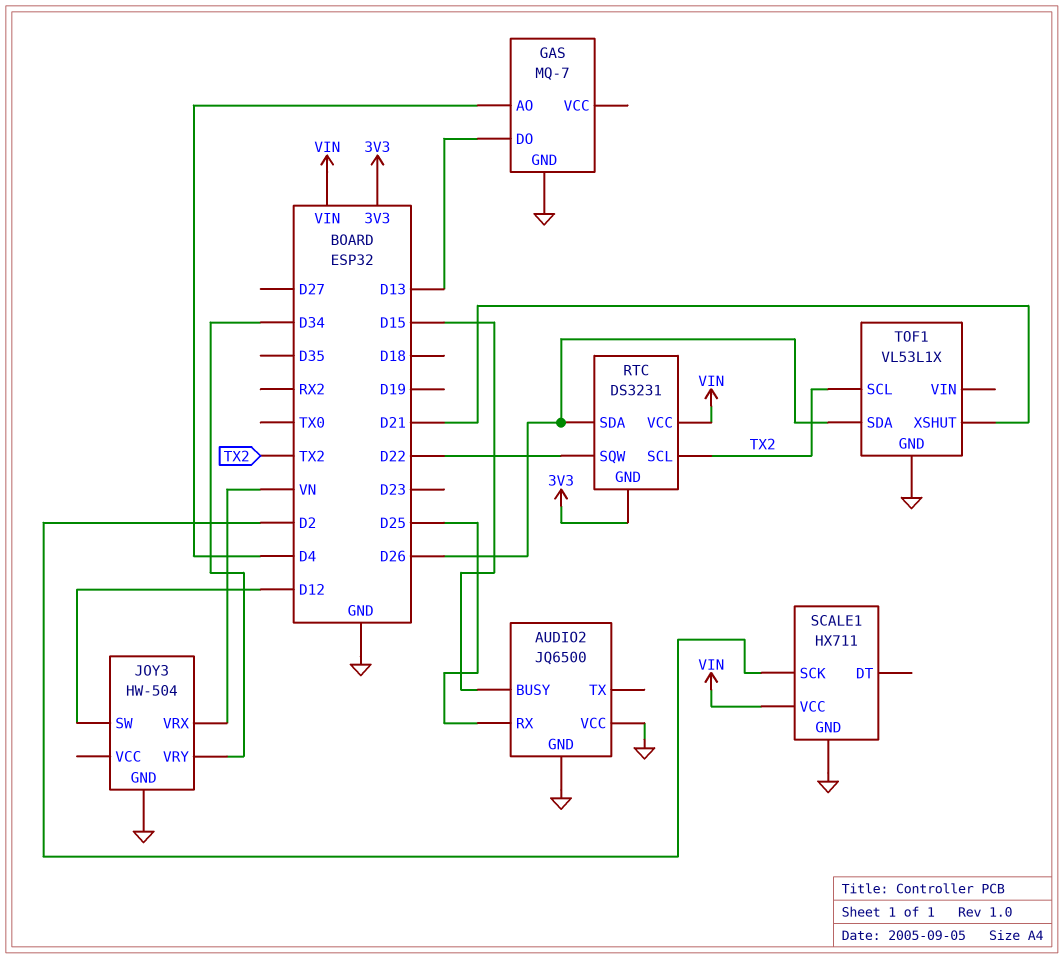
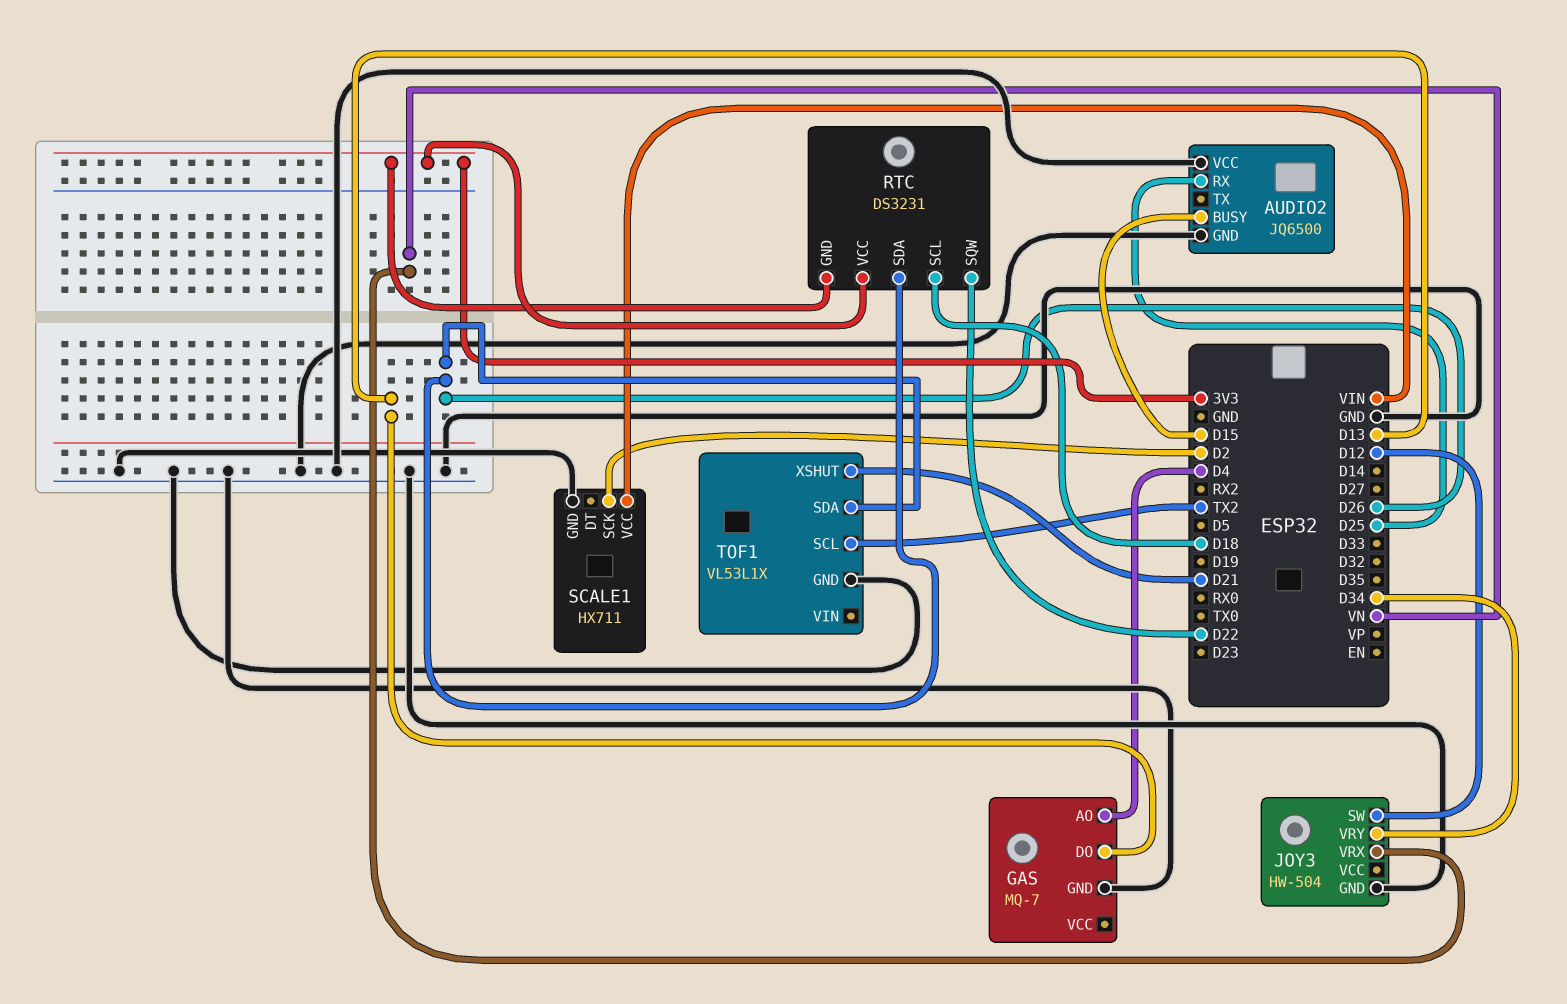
RTC pin SCL: TX2 -> D18
RTC pin VCC: VIN -> 3V3

